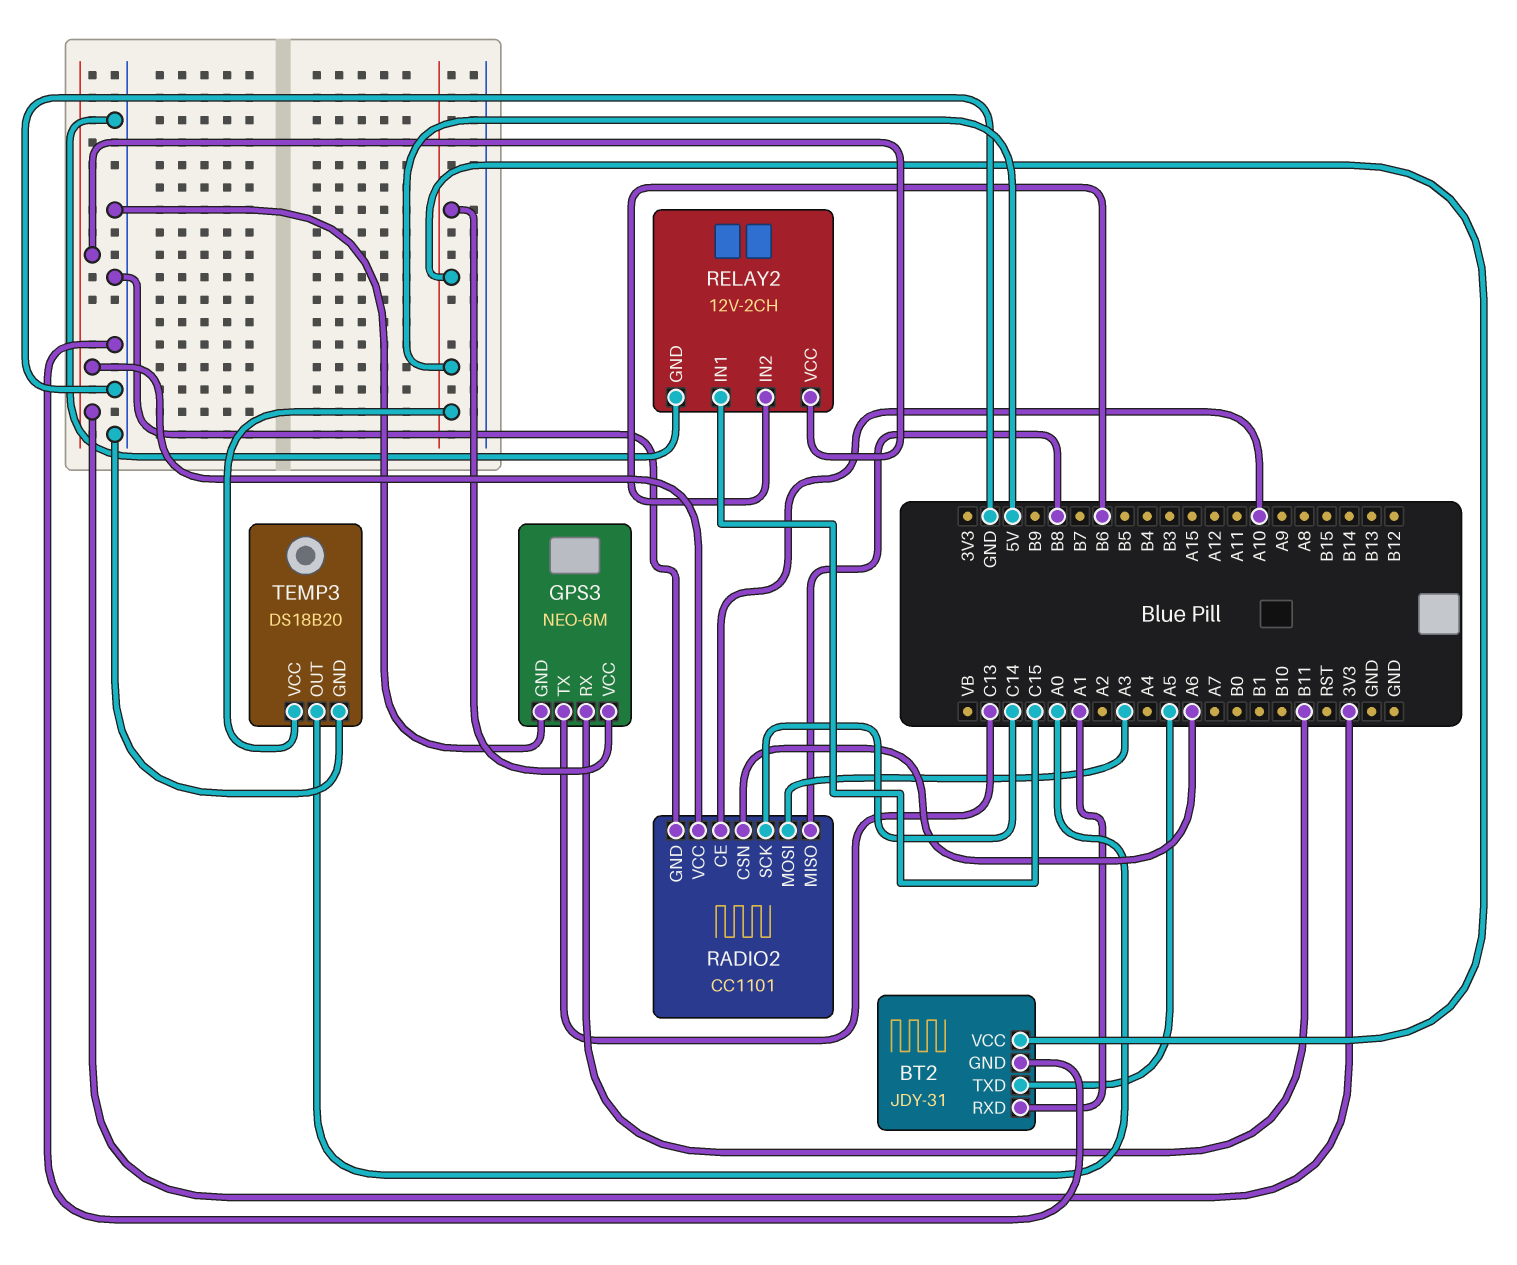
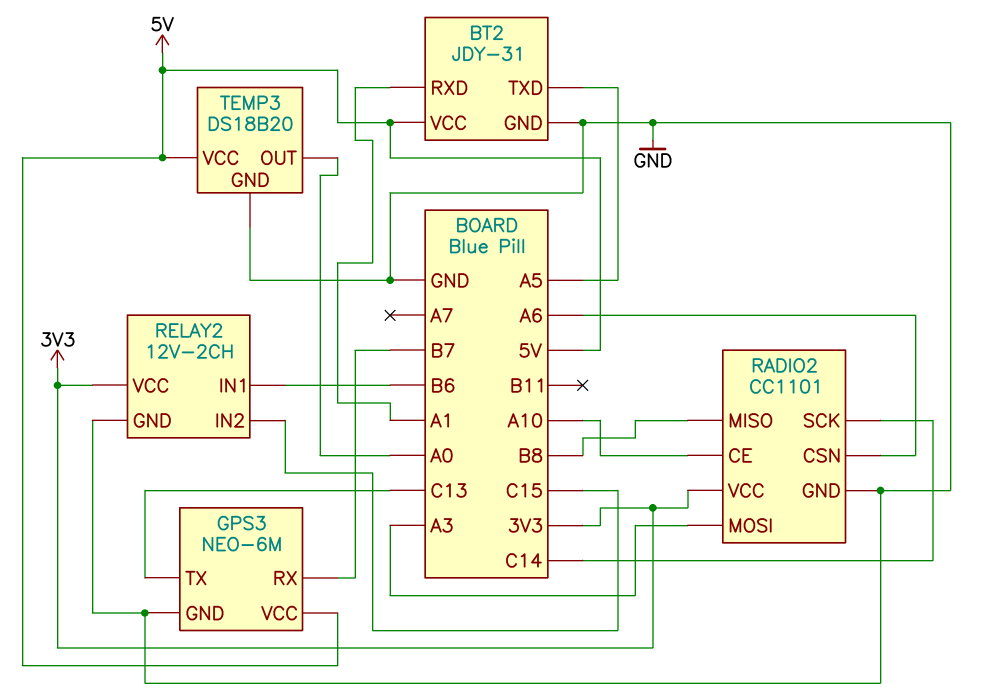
GPS3 pin RX: B11 -> B7
RELAY2 pin IN1: C15 -> B6
RELAY2 pin IN2: B6 -> C15

